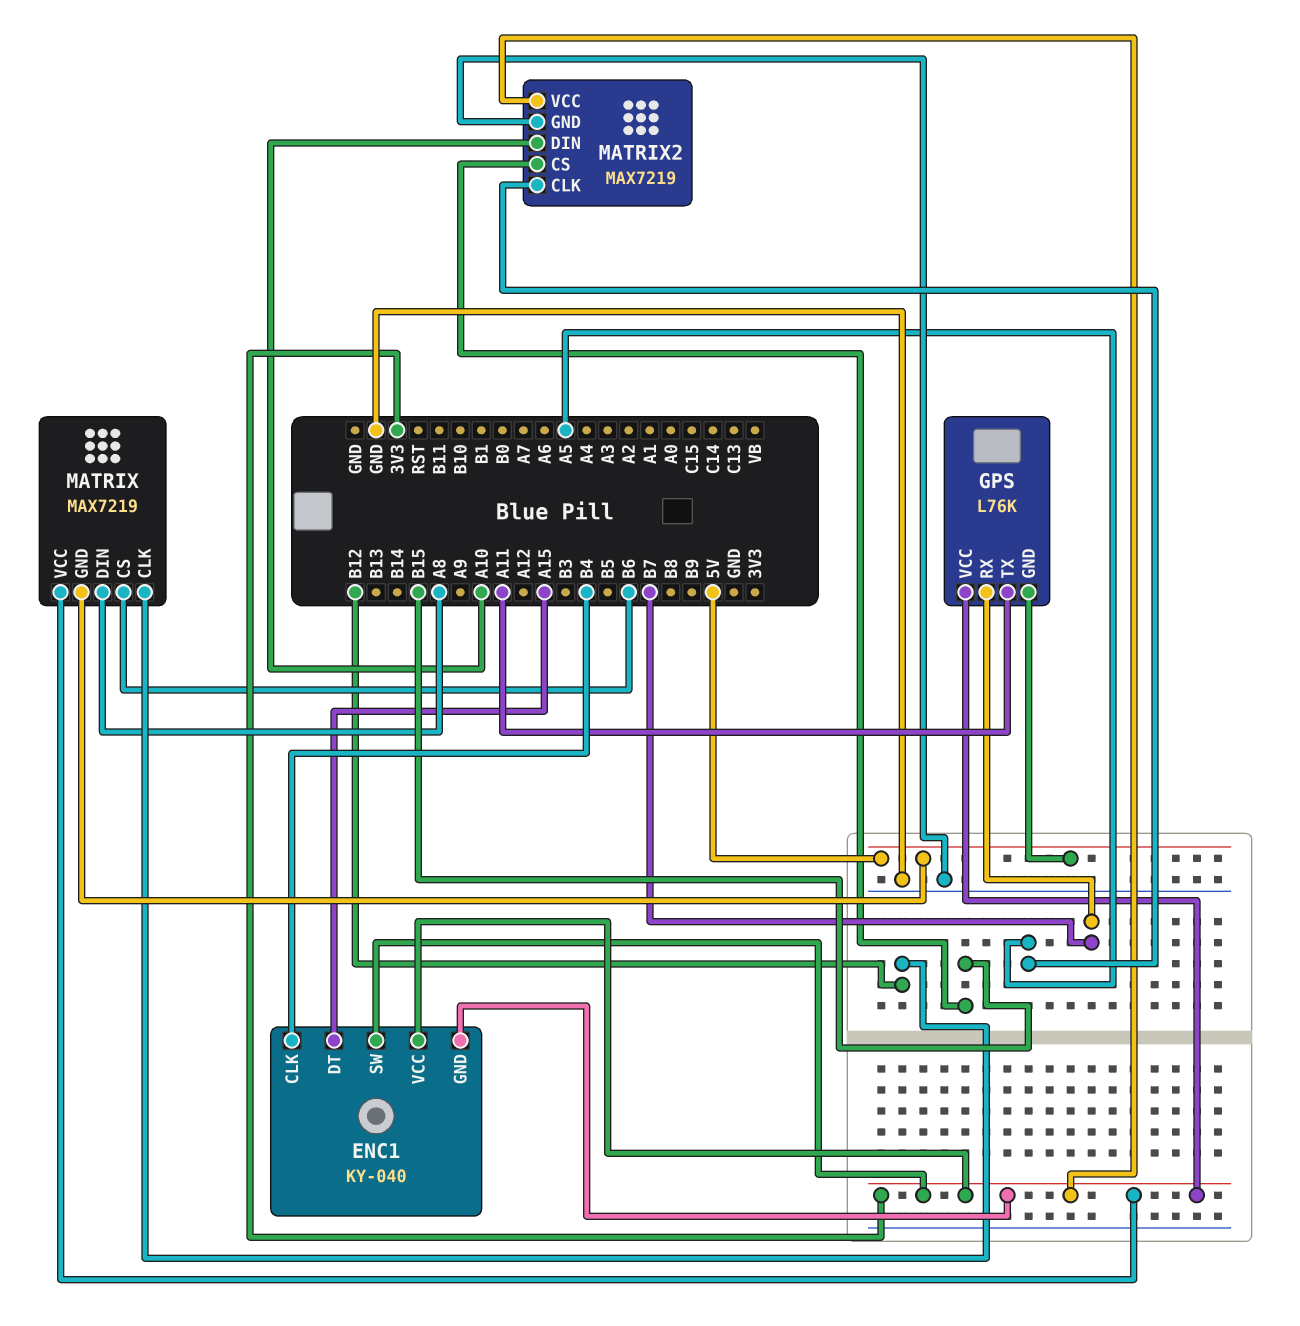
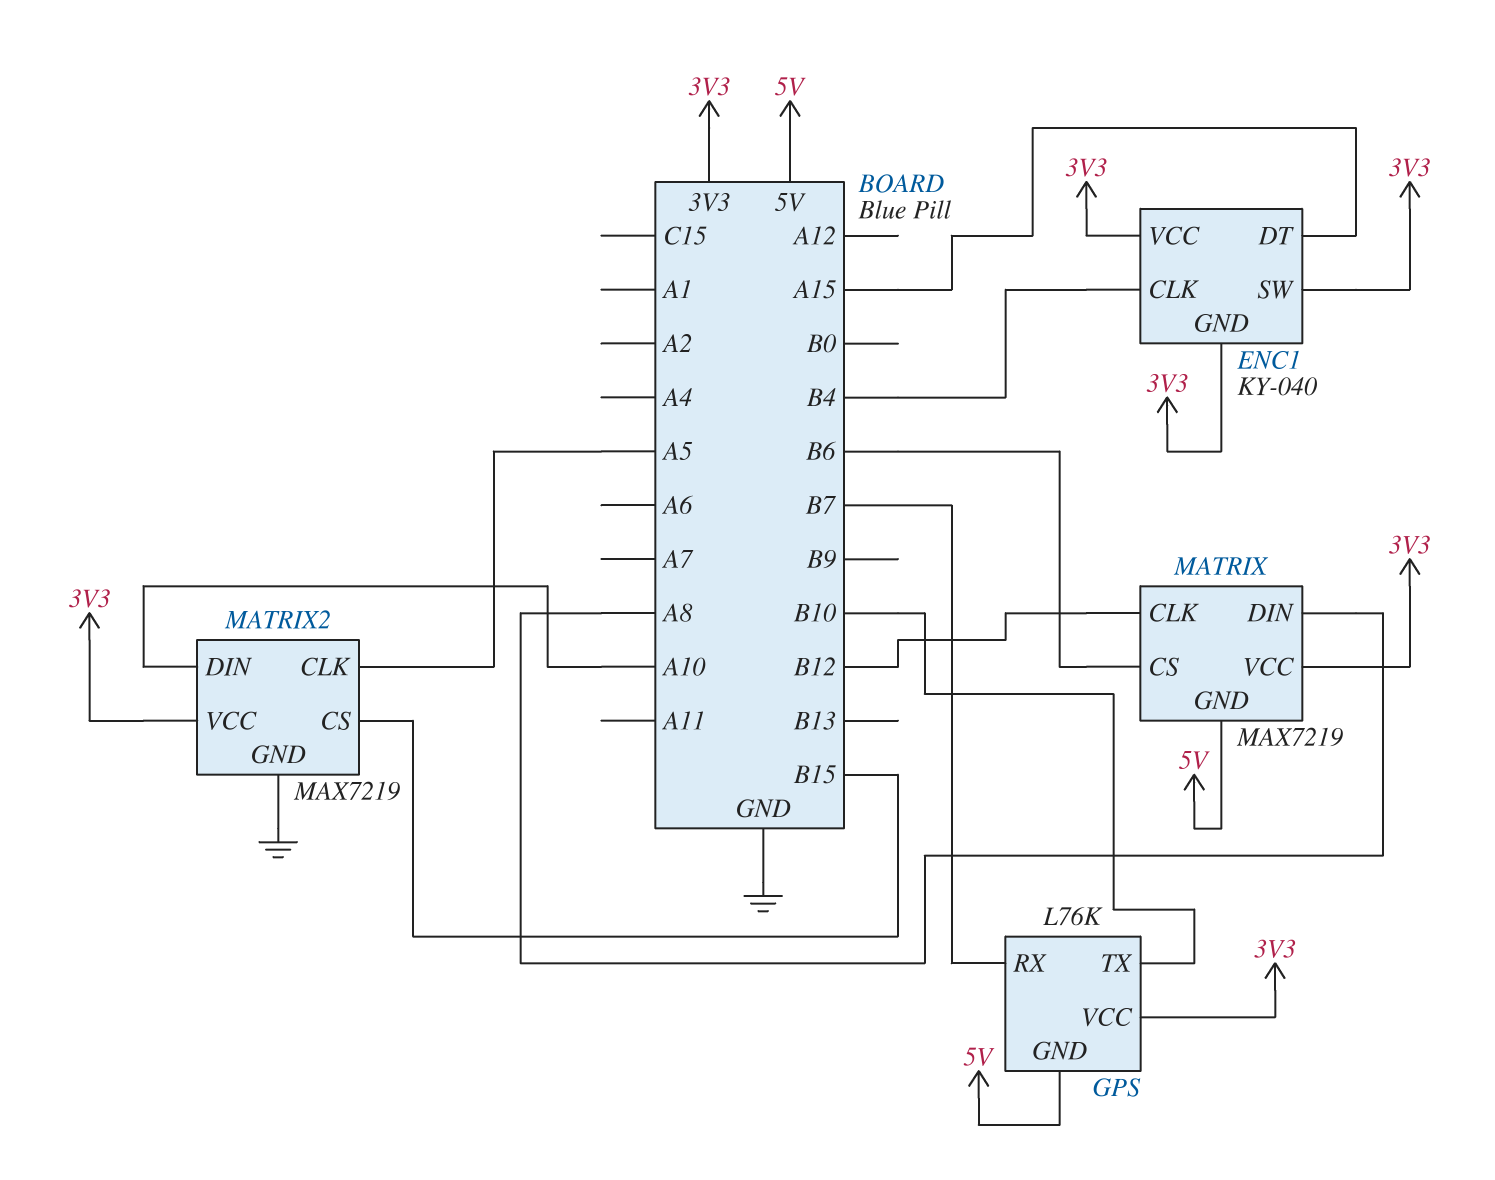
GPS pin TX: A11 -> B10

